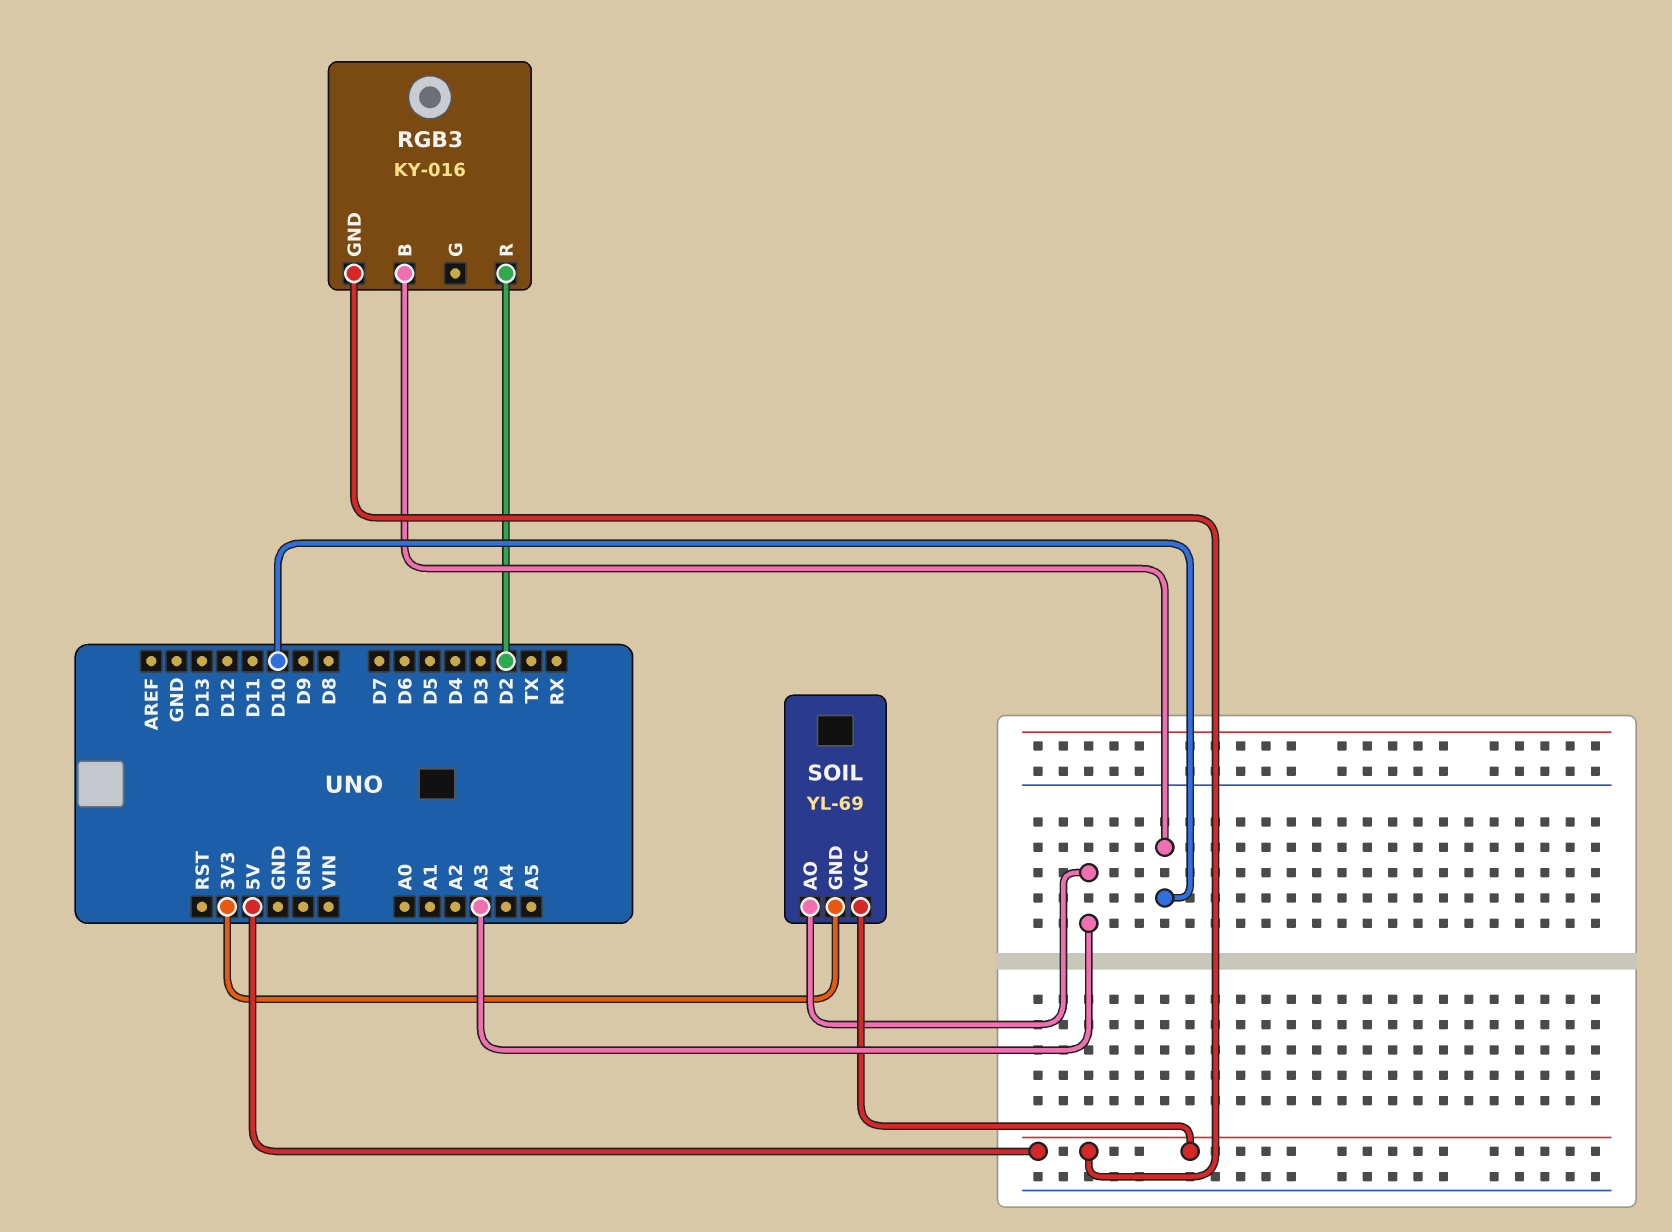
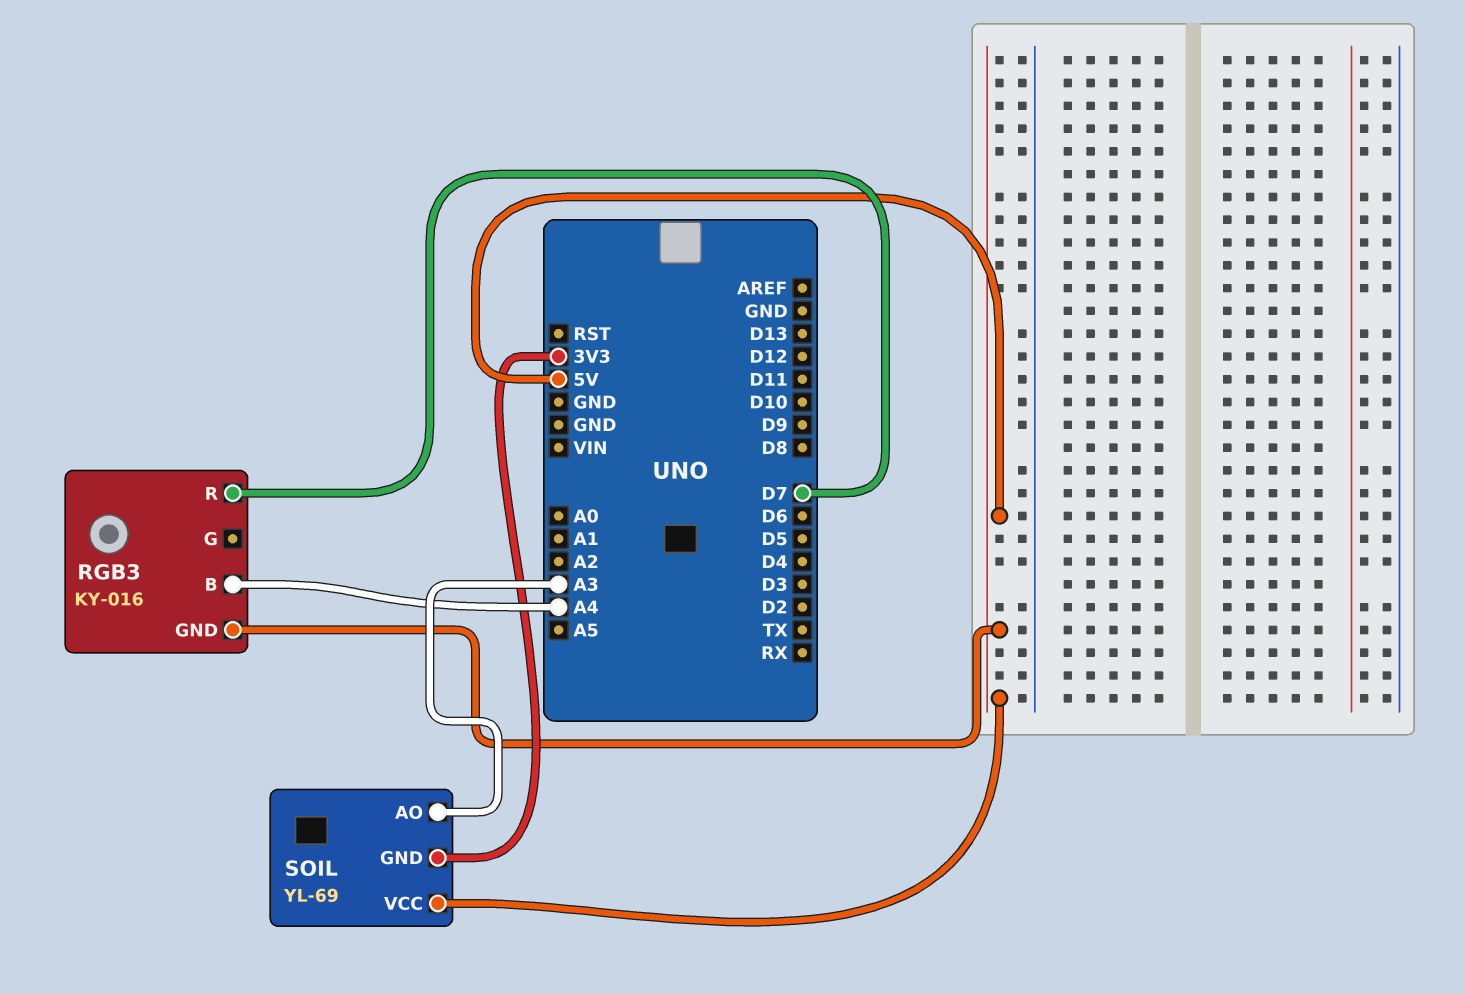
RGB3 pin B: D10 -> A4
RGB3 pin R: D2 -> D7

